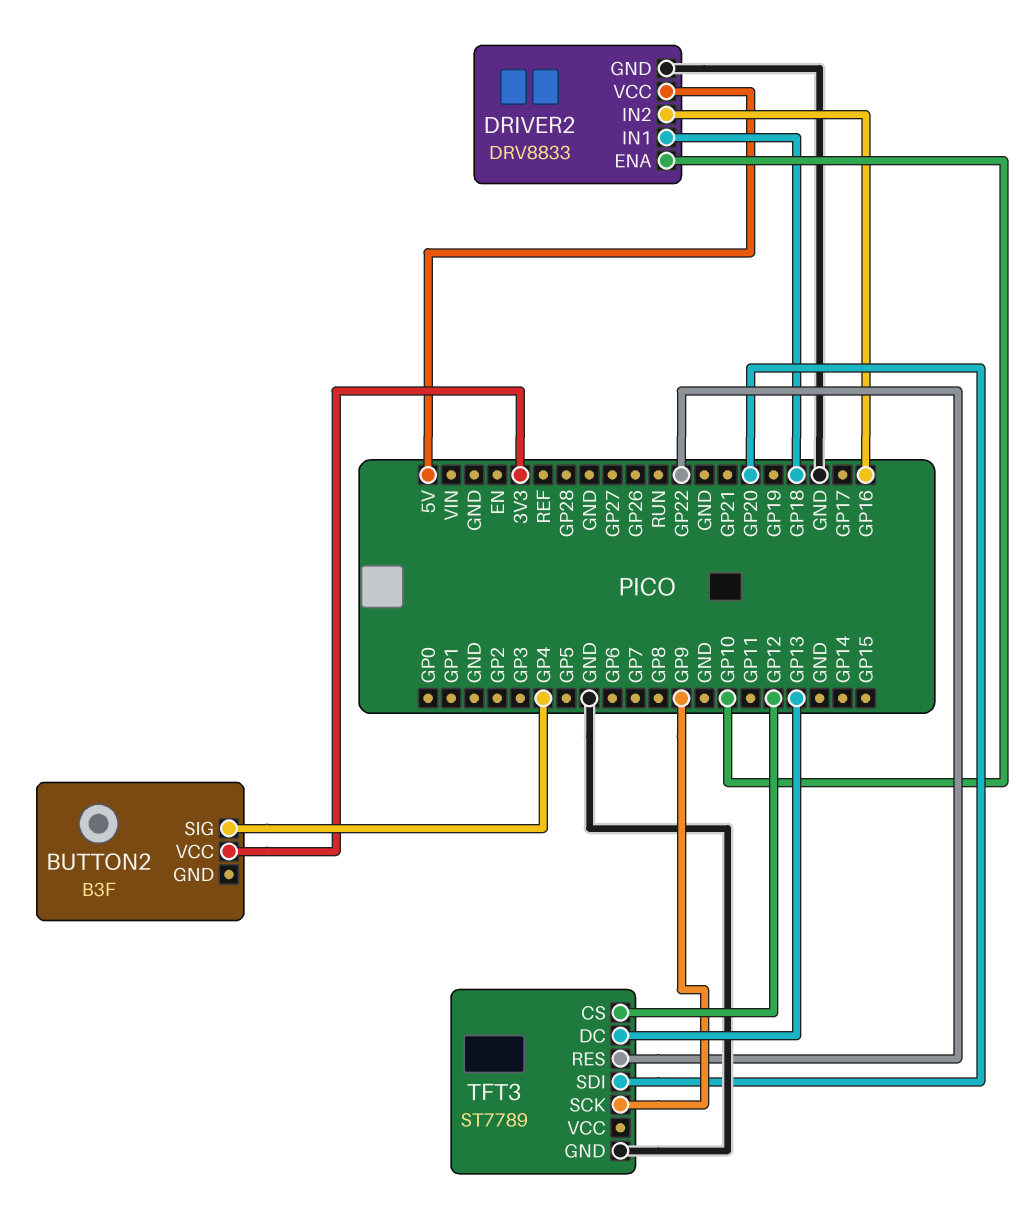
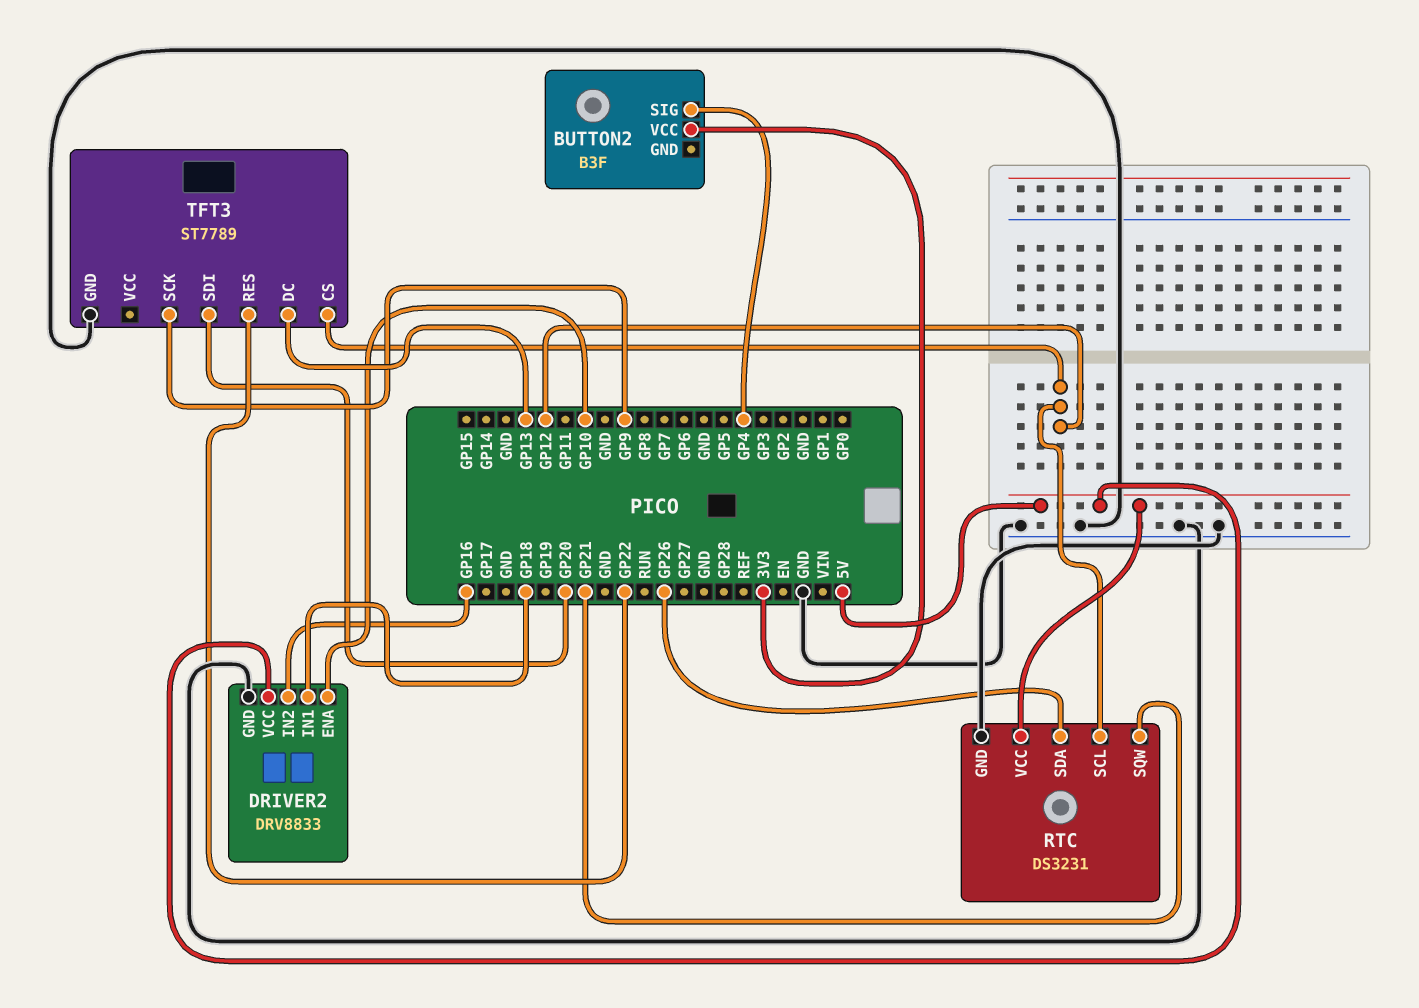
RTC: none -> DS3231
RTC pin GND: none -> GND
RTC pin SCL: none -> GP12
RTC pin SDA: none -> GP26
RTC pin SQW: none -> GP21
RTC pin VCC: none -> 5V

